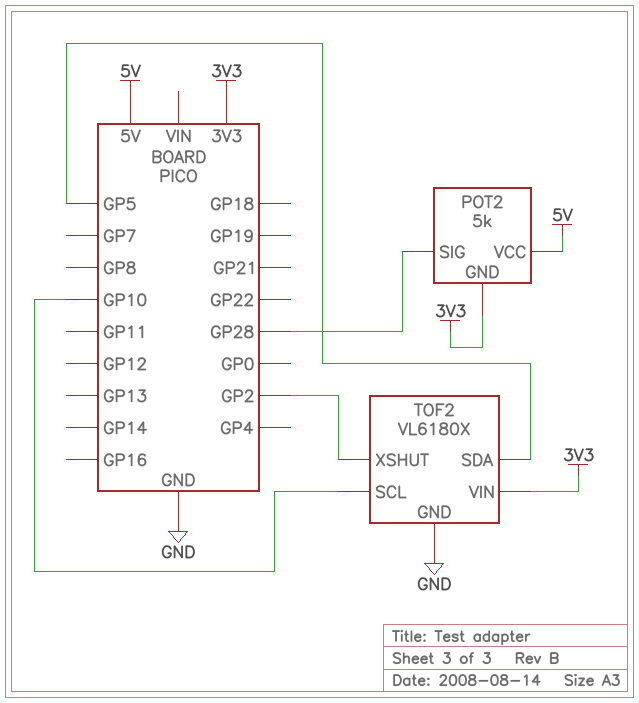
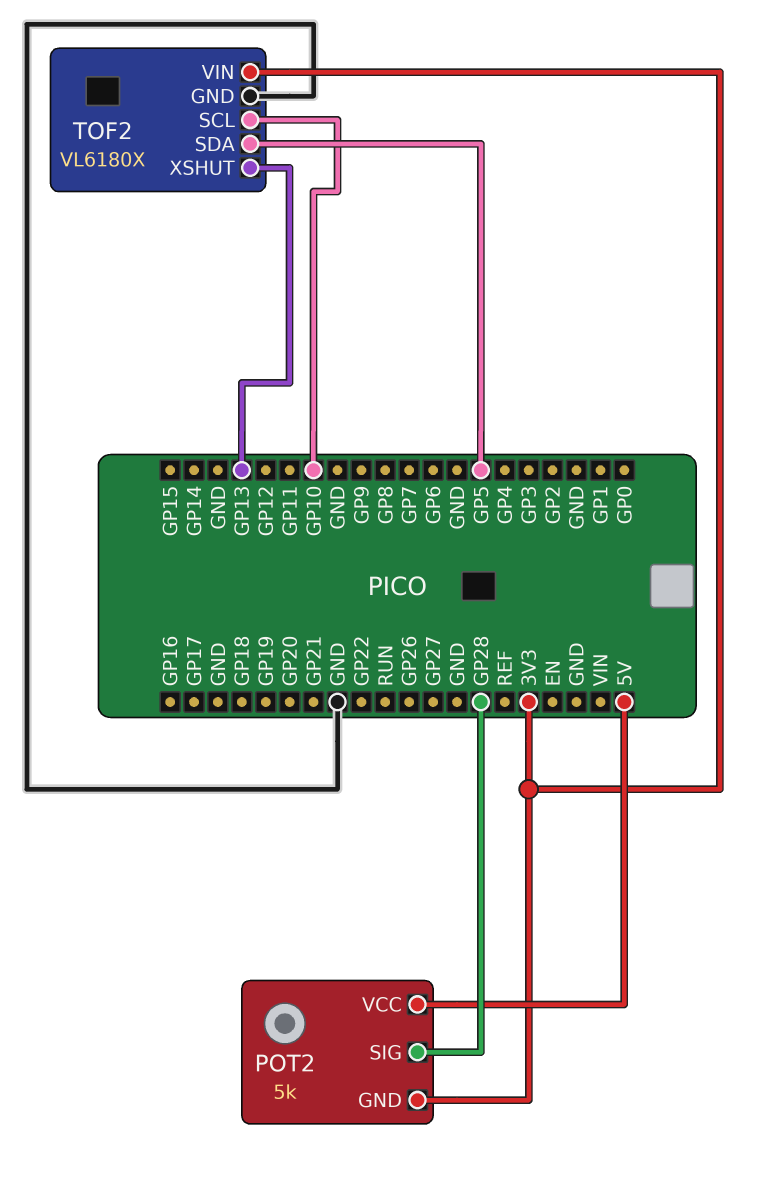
TOF2 pin XSHUT: GP2 -> GP13

